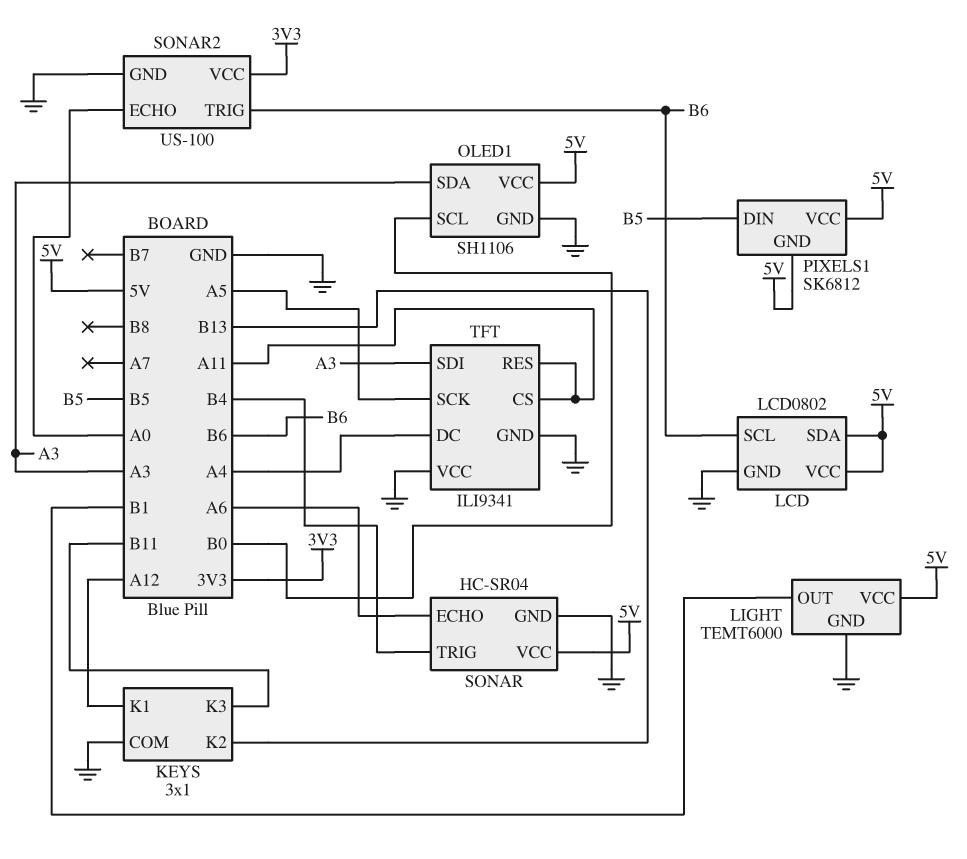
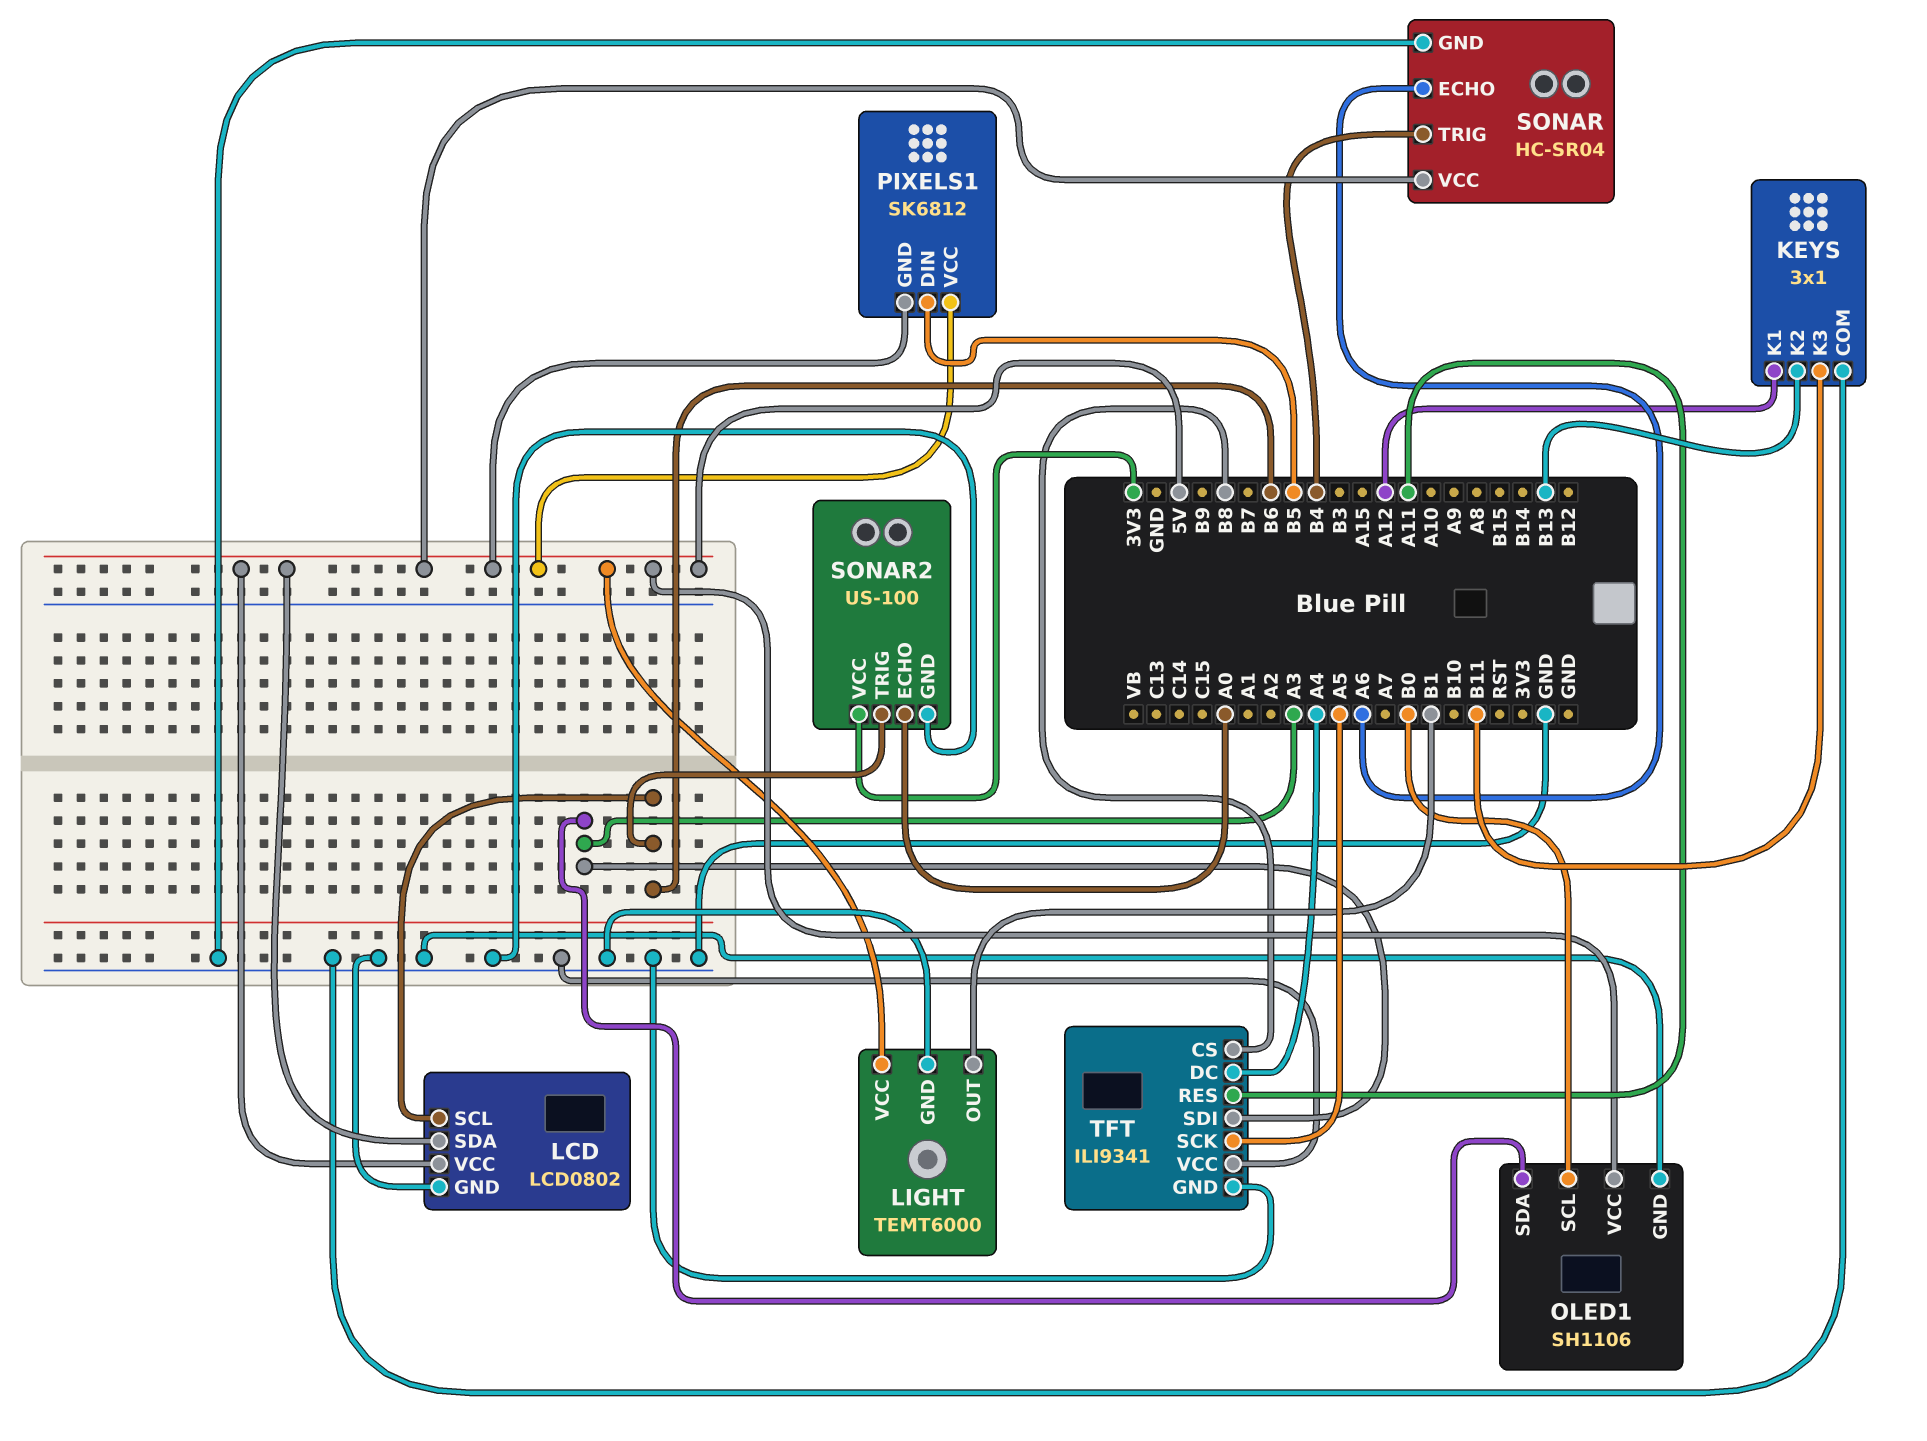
TFT pin CS: A11 -> B8

